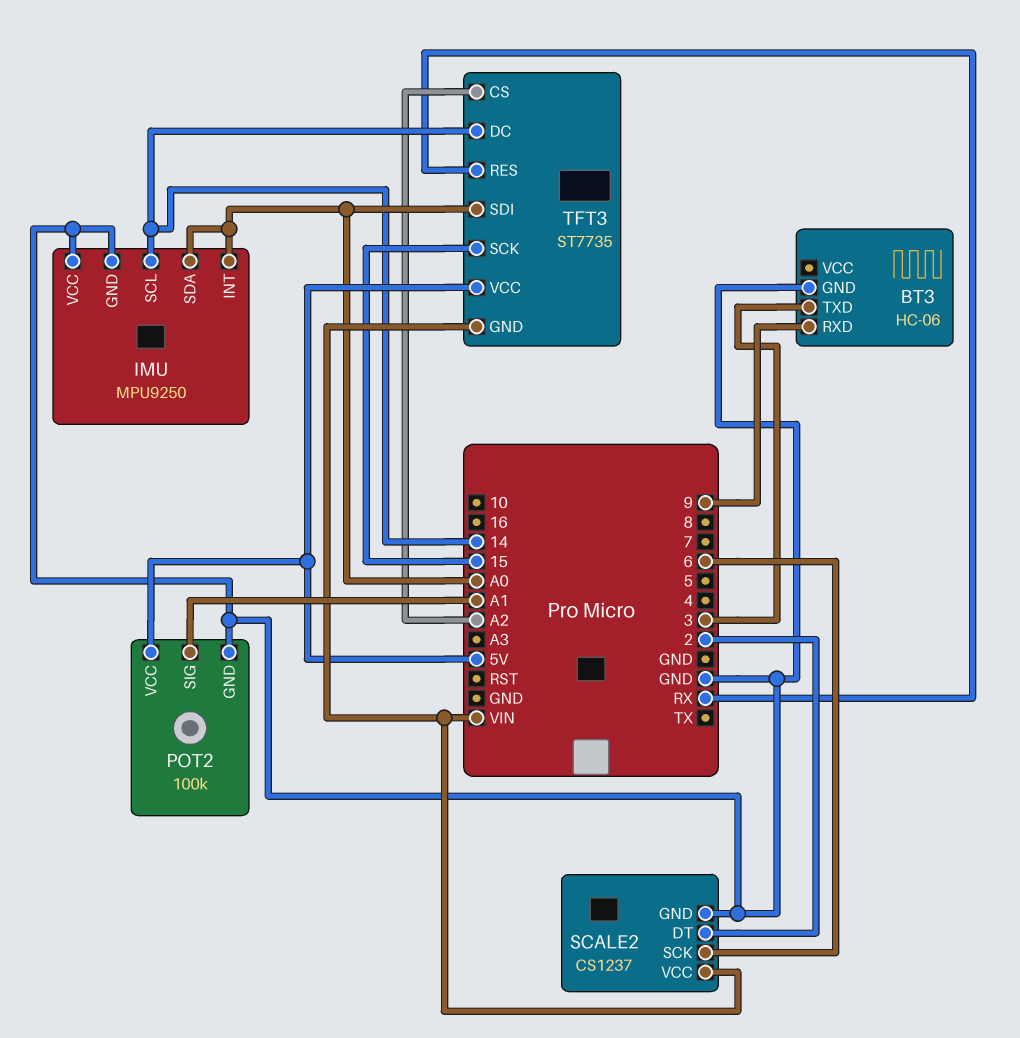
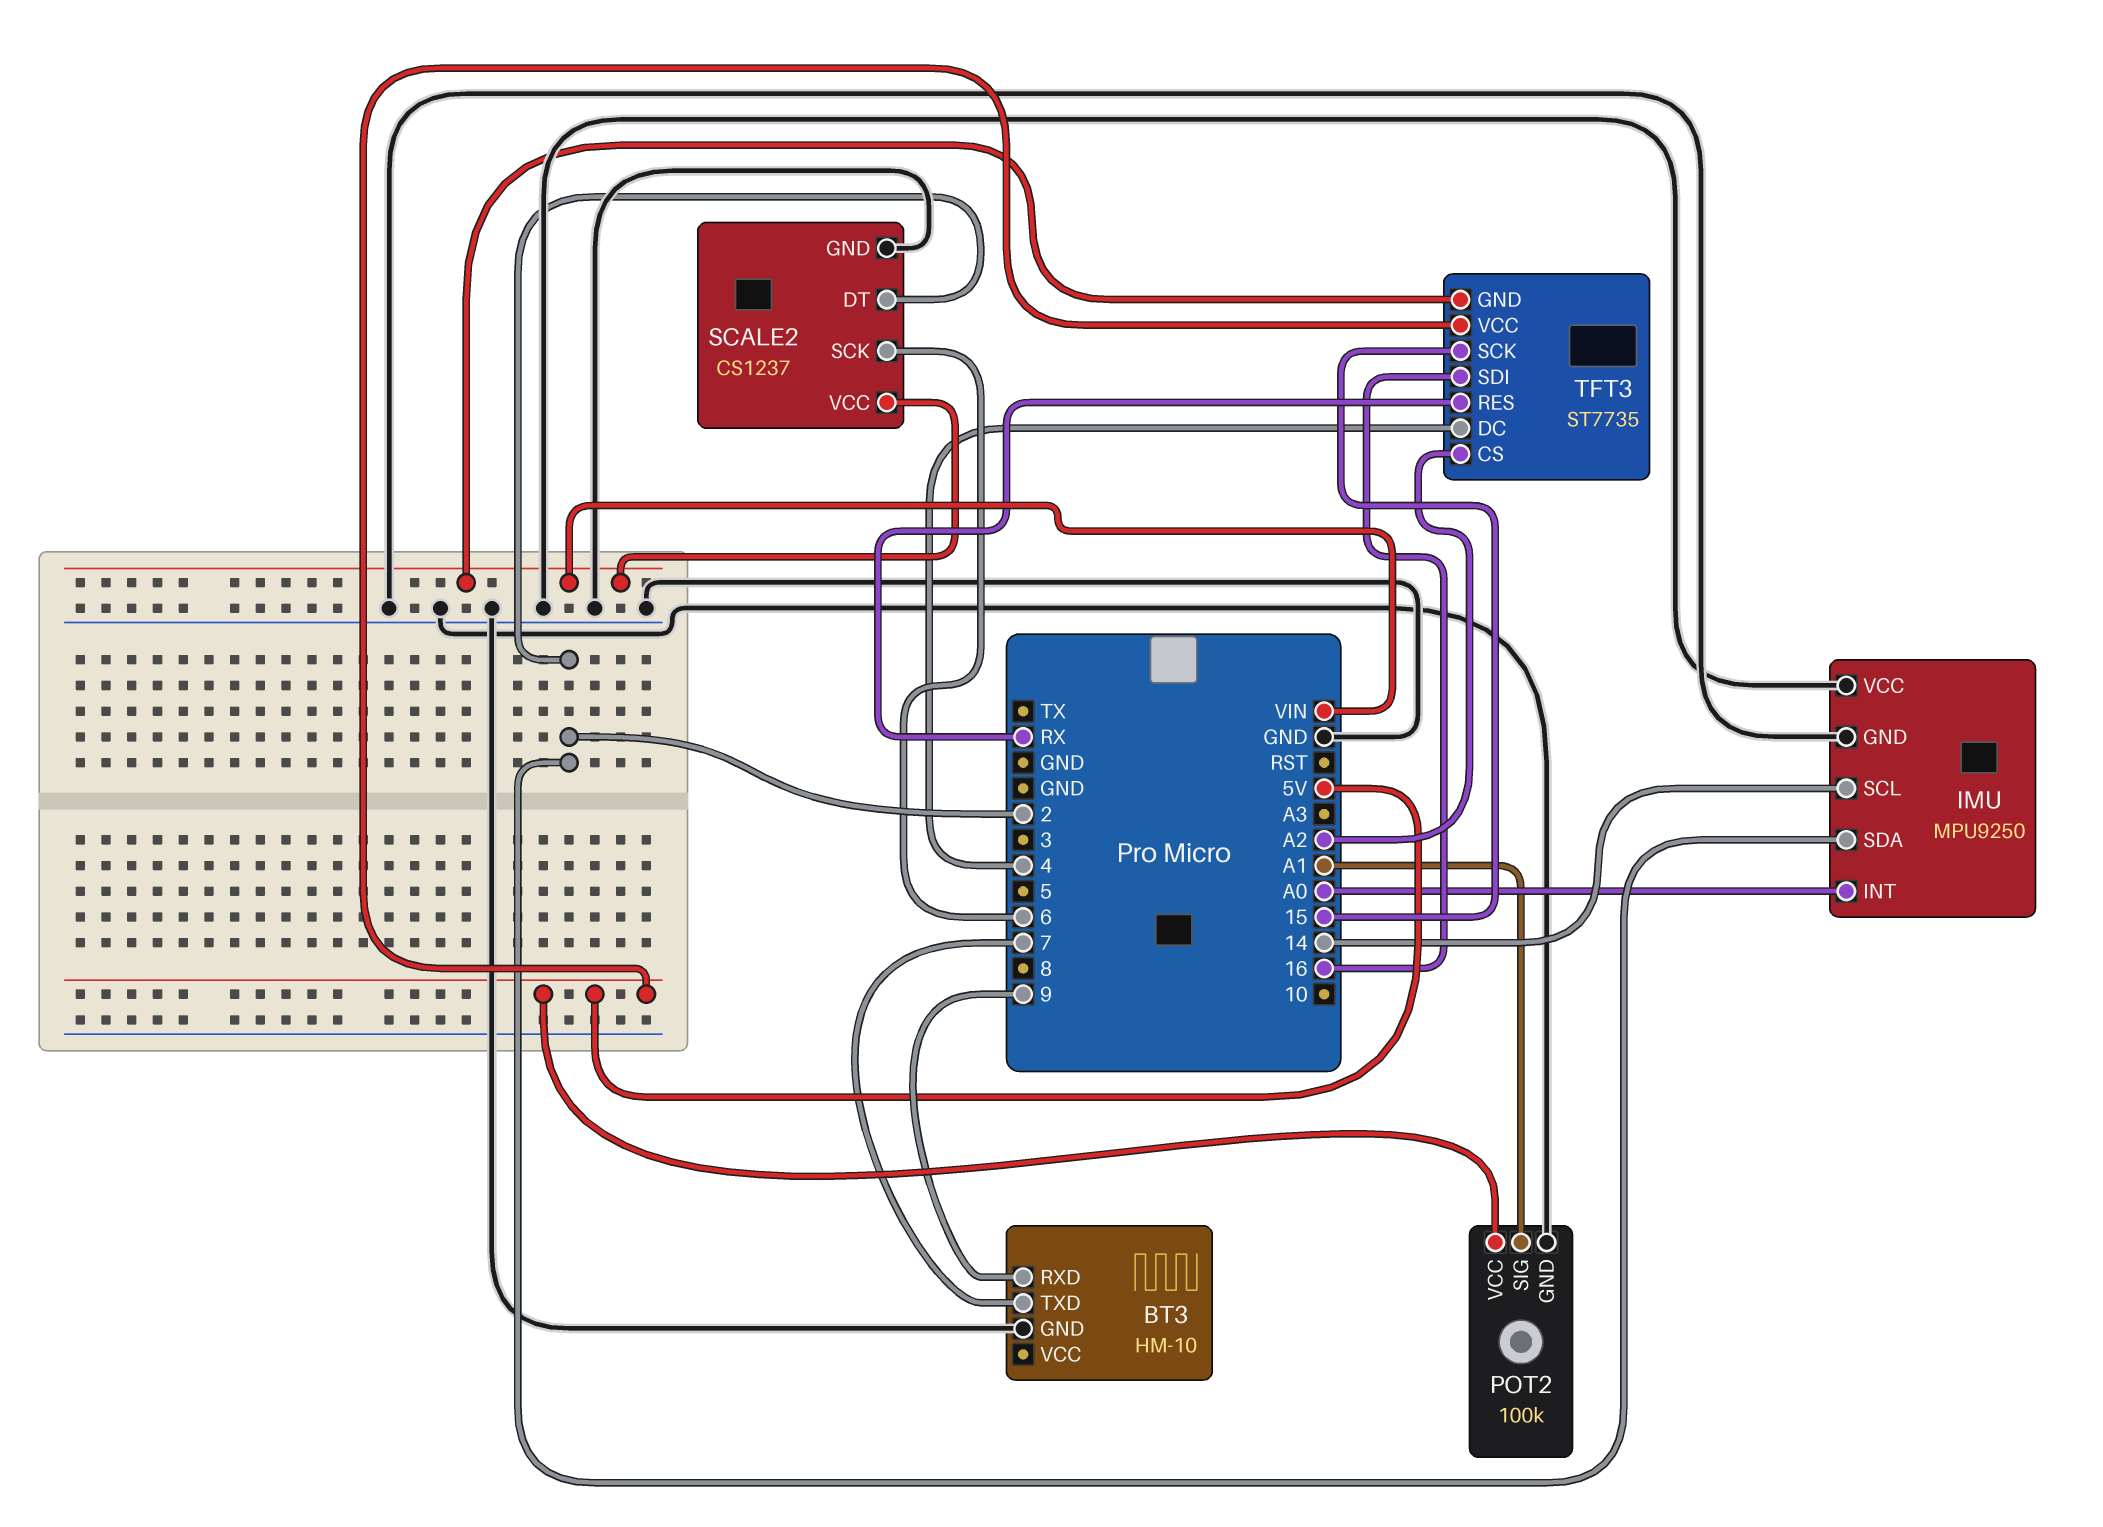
BT3: HC-06 -> HM-10
BT3 pin TXD: 3 -> 7
IMU pin SDA: A0 -> 2
TFT3 pin DC: 14 -> 4
TFT3 pin SDI: A0 -> 16

